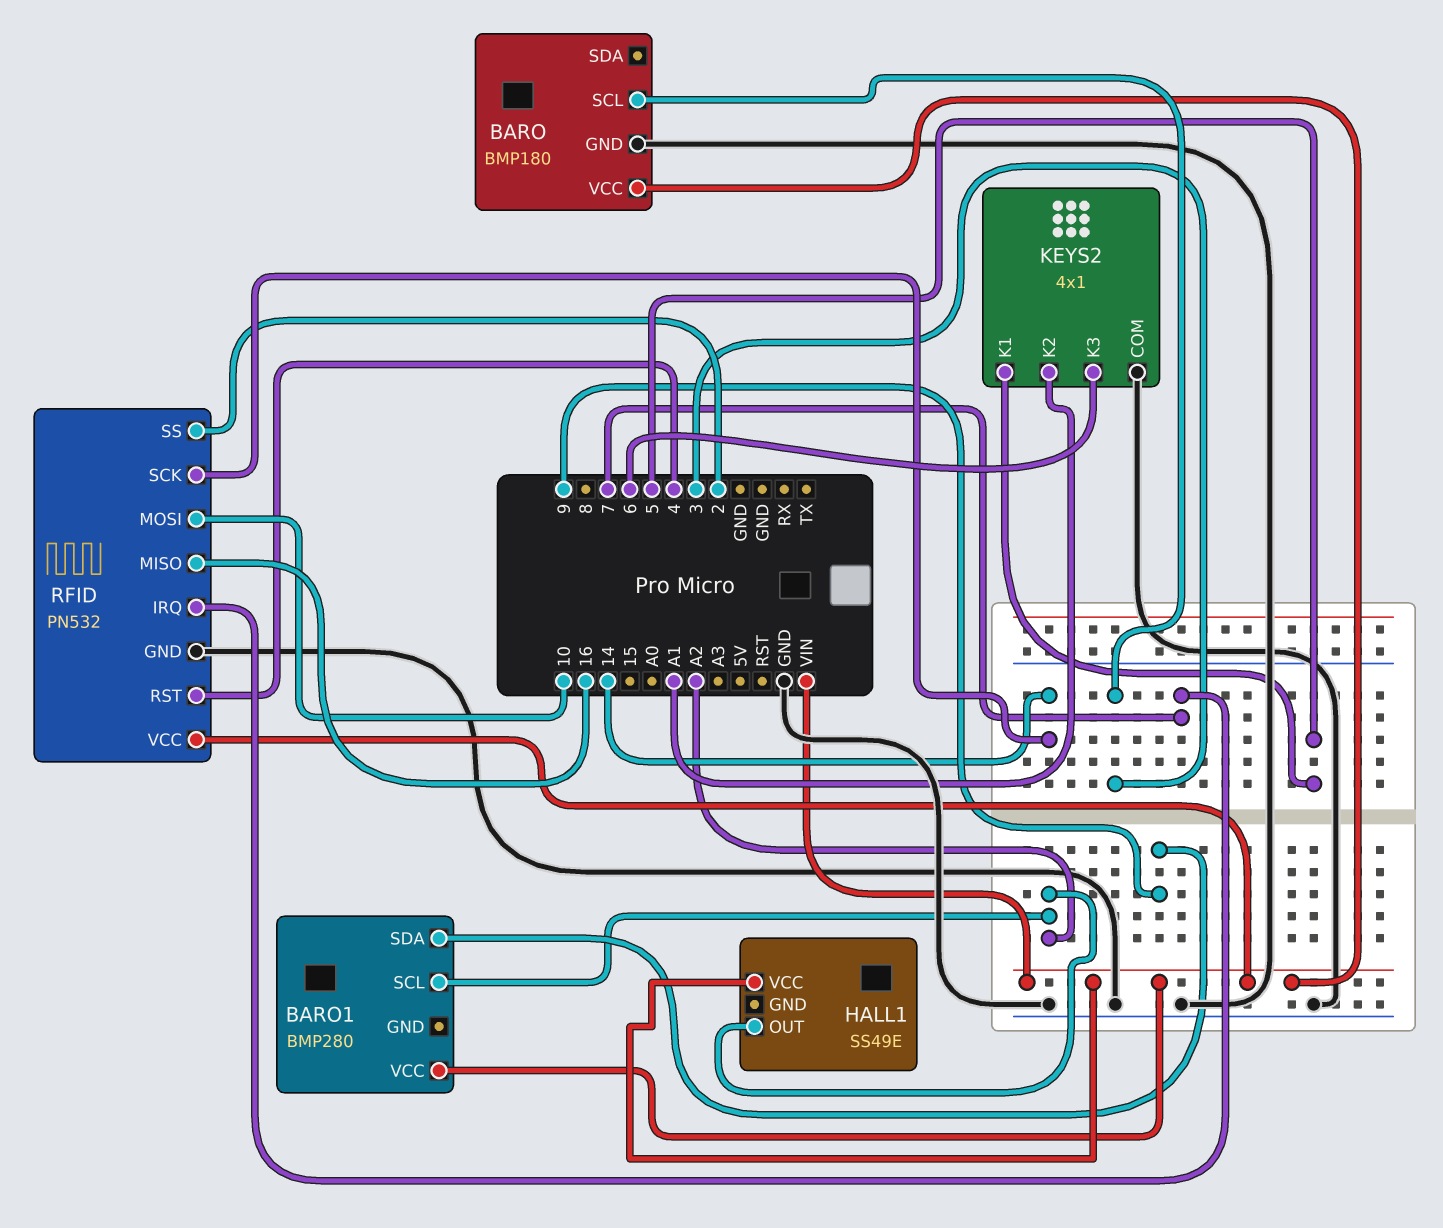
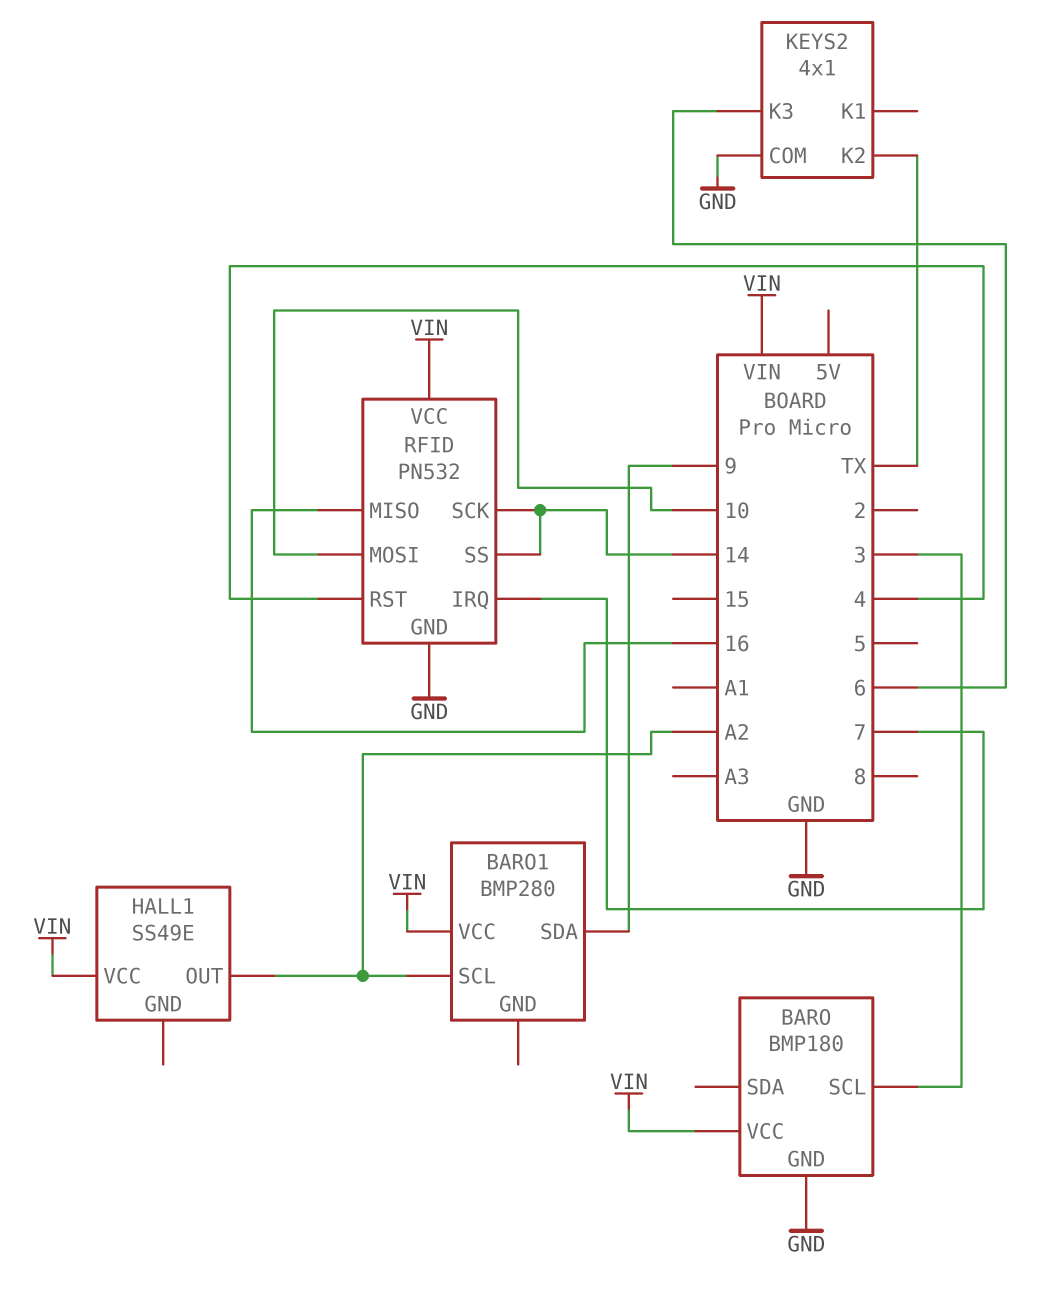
KEYS2 pin K1: 5 -> none
KEYS2 pin K2: A1 -> TX
RFID pin SS: 2 -> 14

